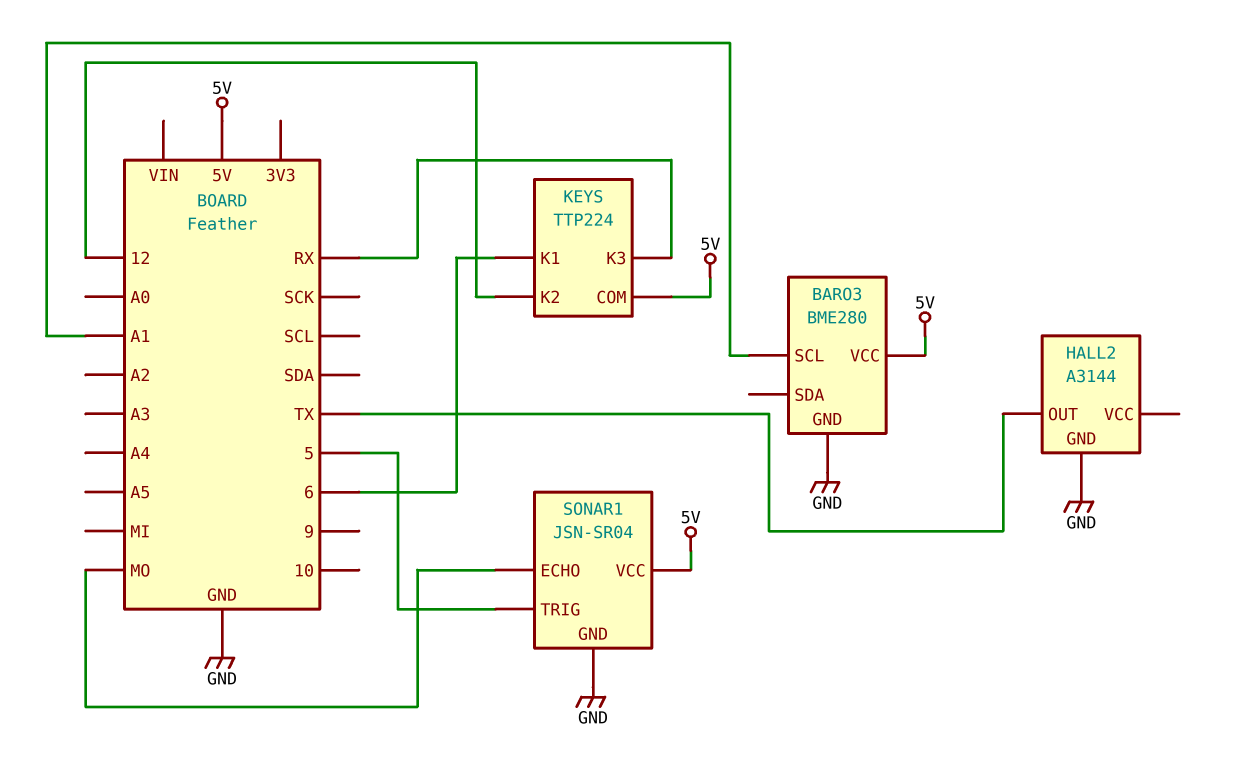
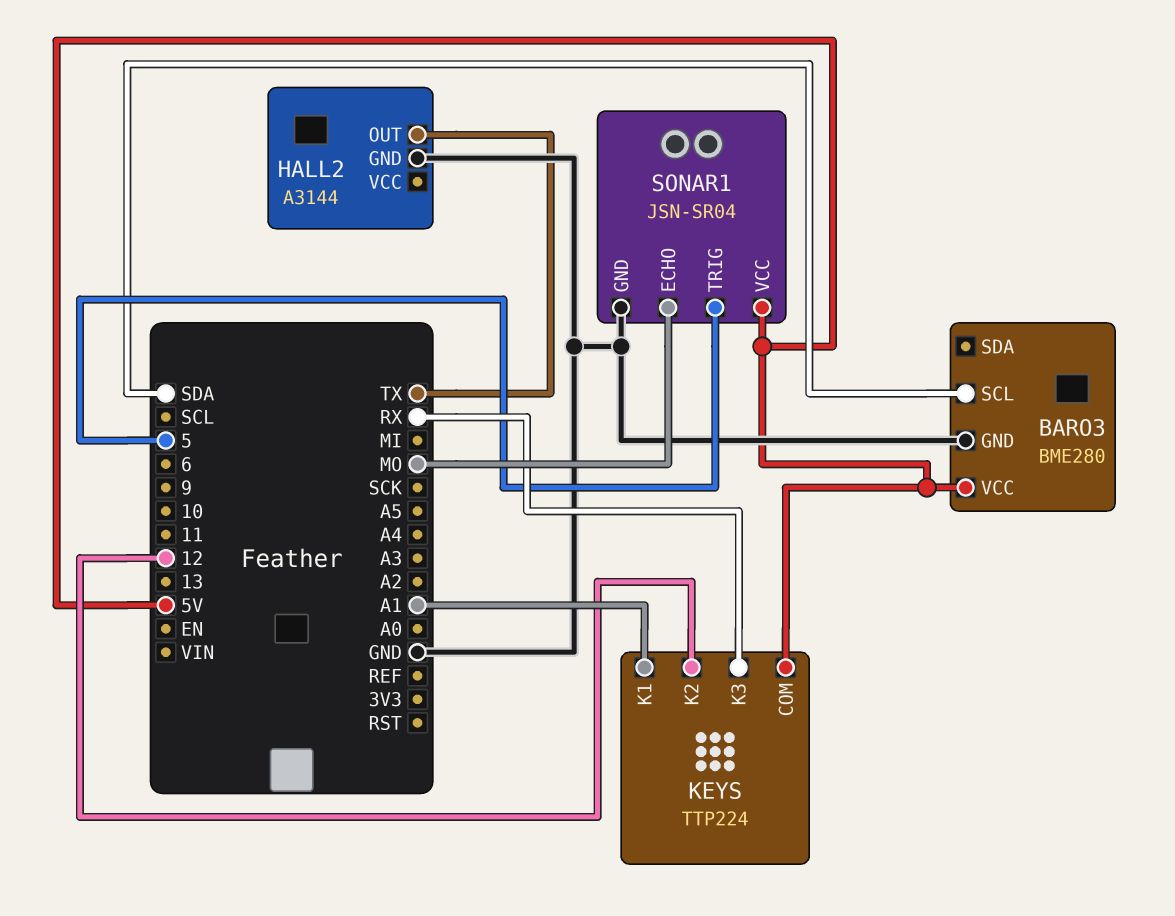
BARO3 pin SCL: A1 -> SDA
KEYS pin K1: 6 -> A1

